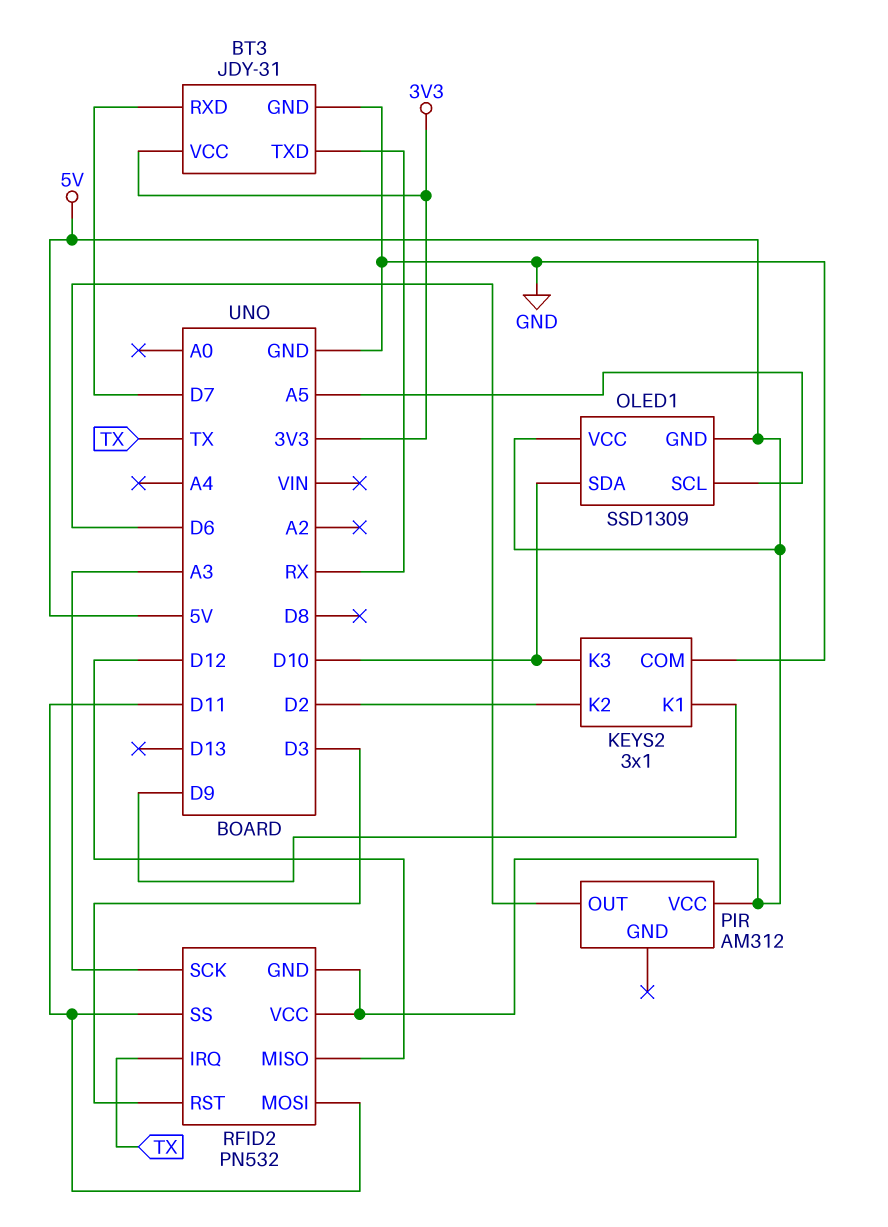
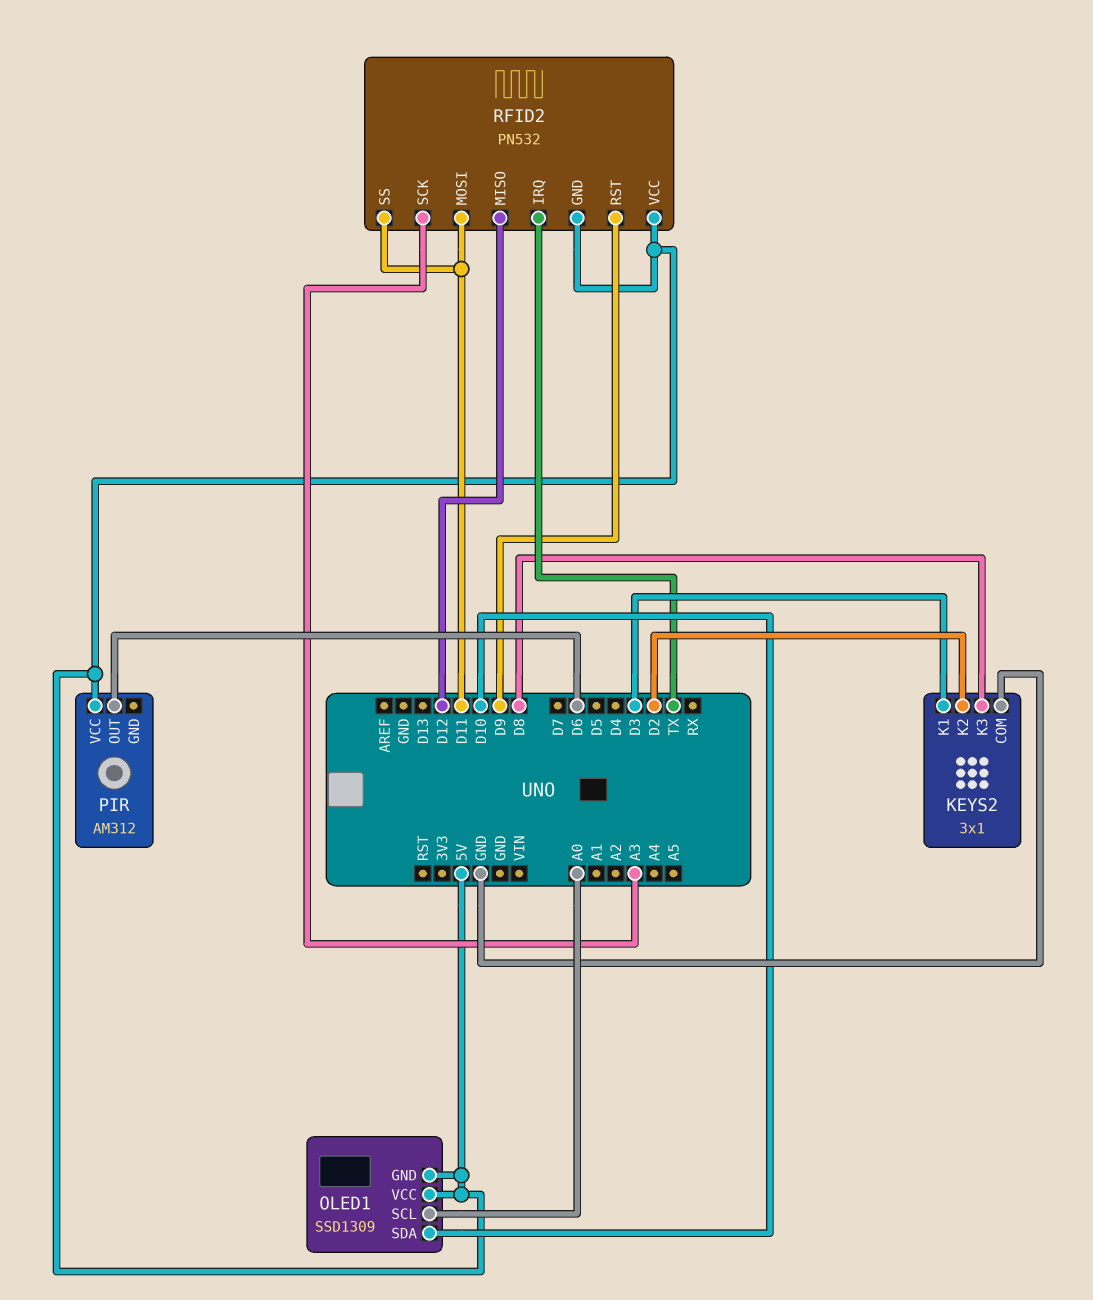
BT3: JDY-31 -> none
BT3 pin GND: GND -> none
BT3 pin RXD: D7 -> none
BT3 pin TXD: RX -> none
BT3 pin VCC: 3V3 -> none
KEYS2 pin K1: D9 -> D3
KEYS2 pin K3: D10 -> D8
OLED1 pin SCL: A5 -> A0
RFID2 pin RST: D3 -> D9

